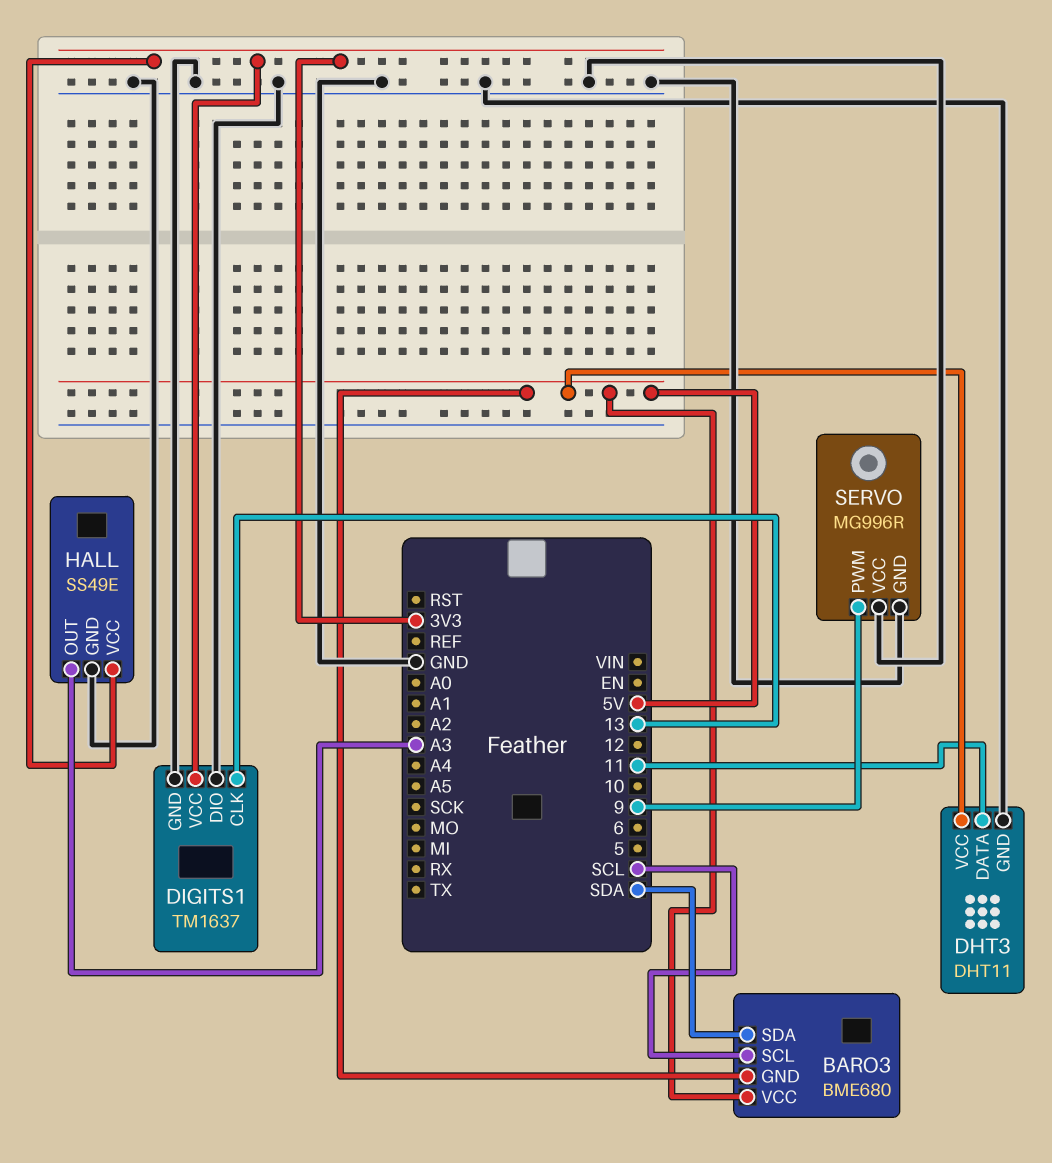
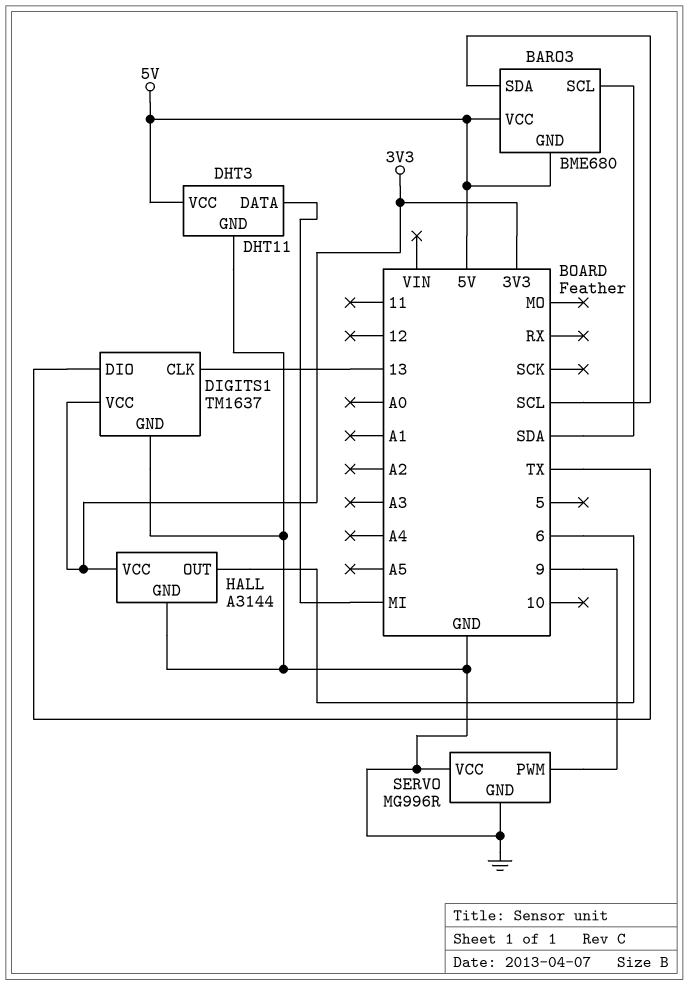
BARO3 pin SCL: SCL -> SDA
BARO3 pin SDA: SDA -> SCL
DHT3 pin DATA: 11 -> MI
DIGITS1 pin DIO: GND -> TX
HALL: SS49E -> A3144
HALL pin OUT: A3 -> 6

